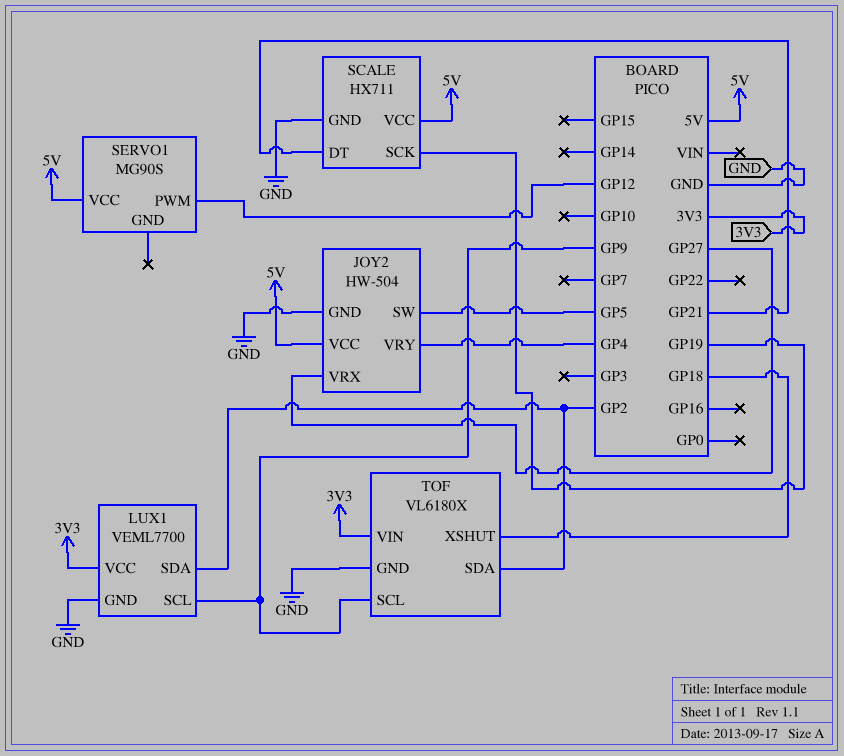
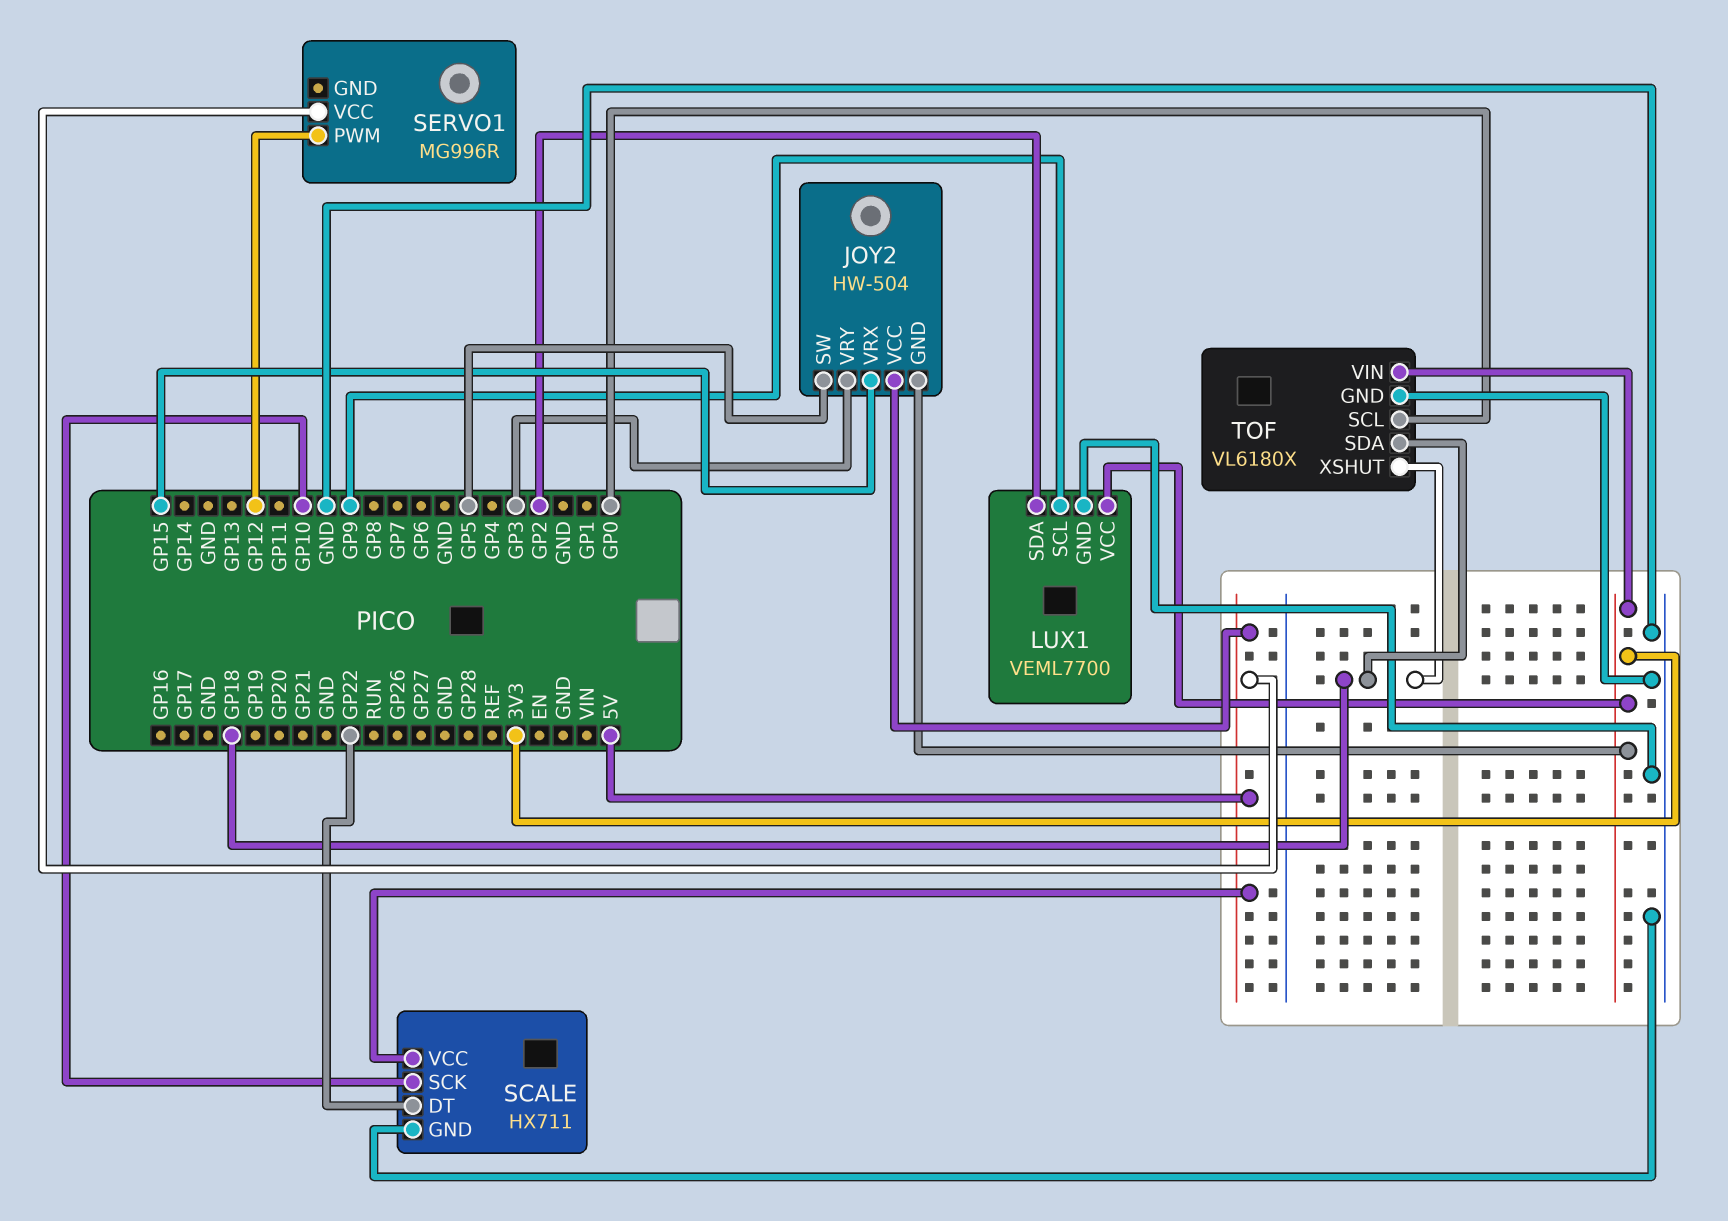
JOY2 pin GND: GND -> 3V3
JOY2 pin VRX: GP27 -> GP15
JOY2 pin VRY: GP4 -> GP3
SCALE pin DT: GP21 -> GP22
SCALE pin SCK: GP19 -> GP10
SERVO1: MG90S -> MG996R
TOF pin SCL: GP9 -> GP0
TOF pin SDA: GP2 -> GP18

